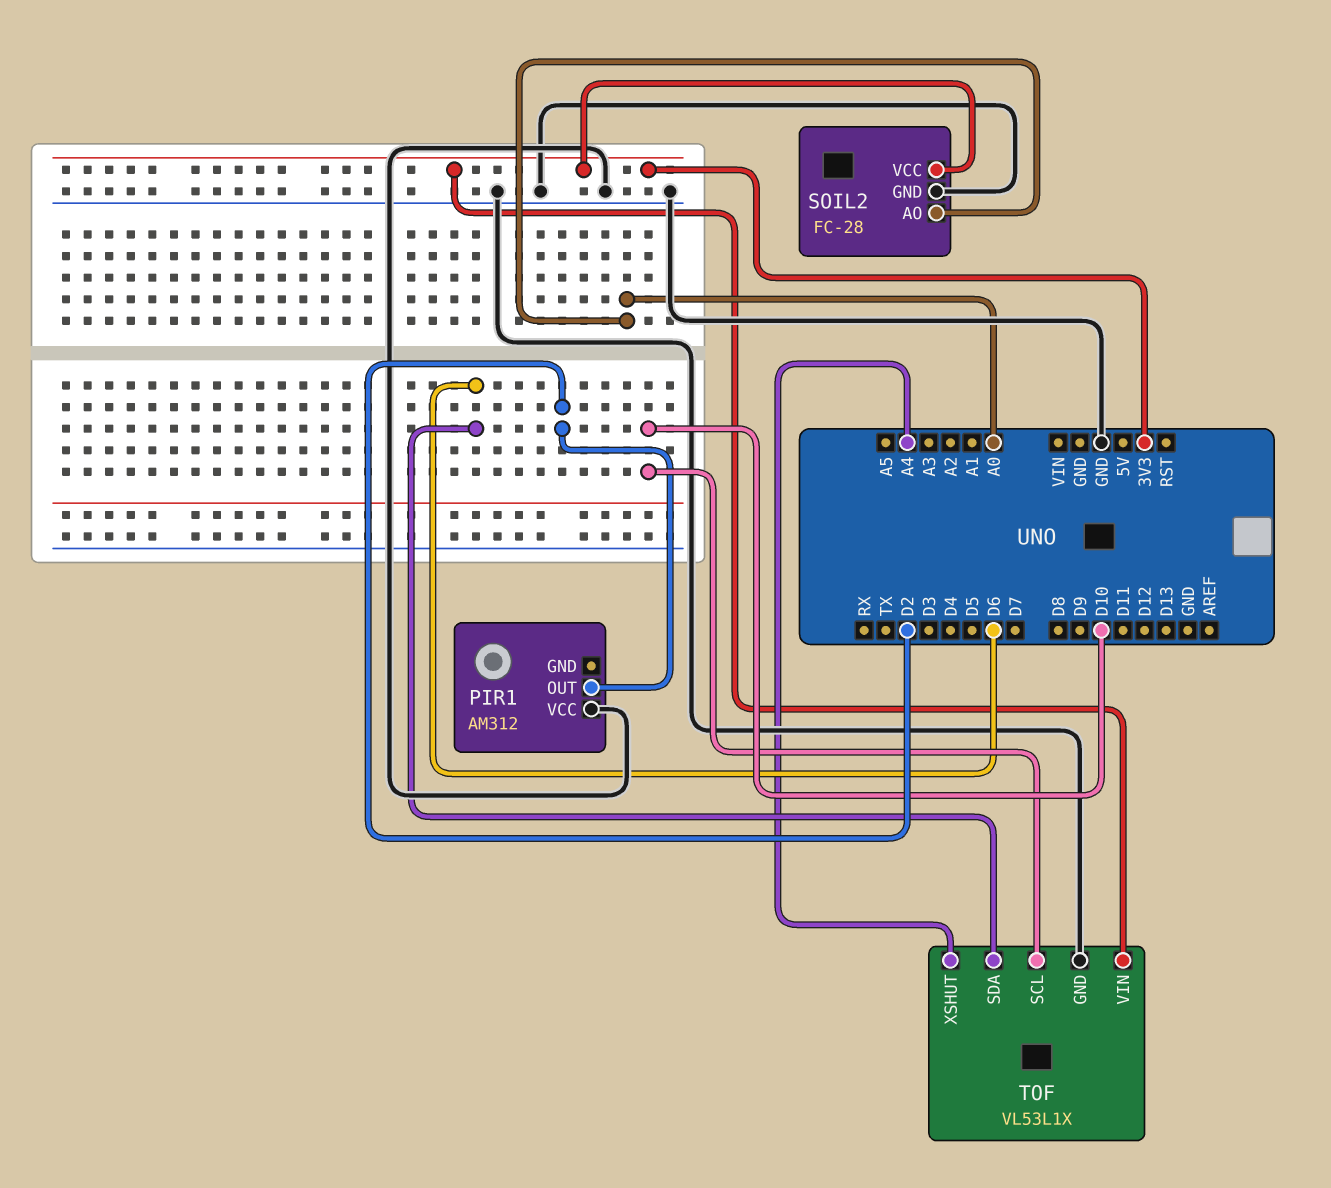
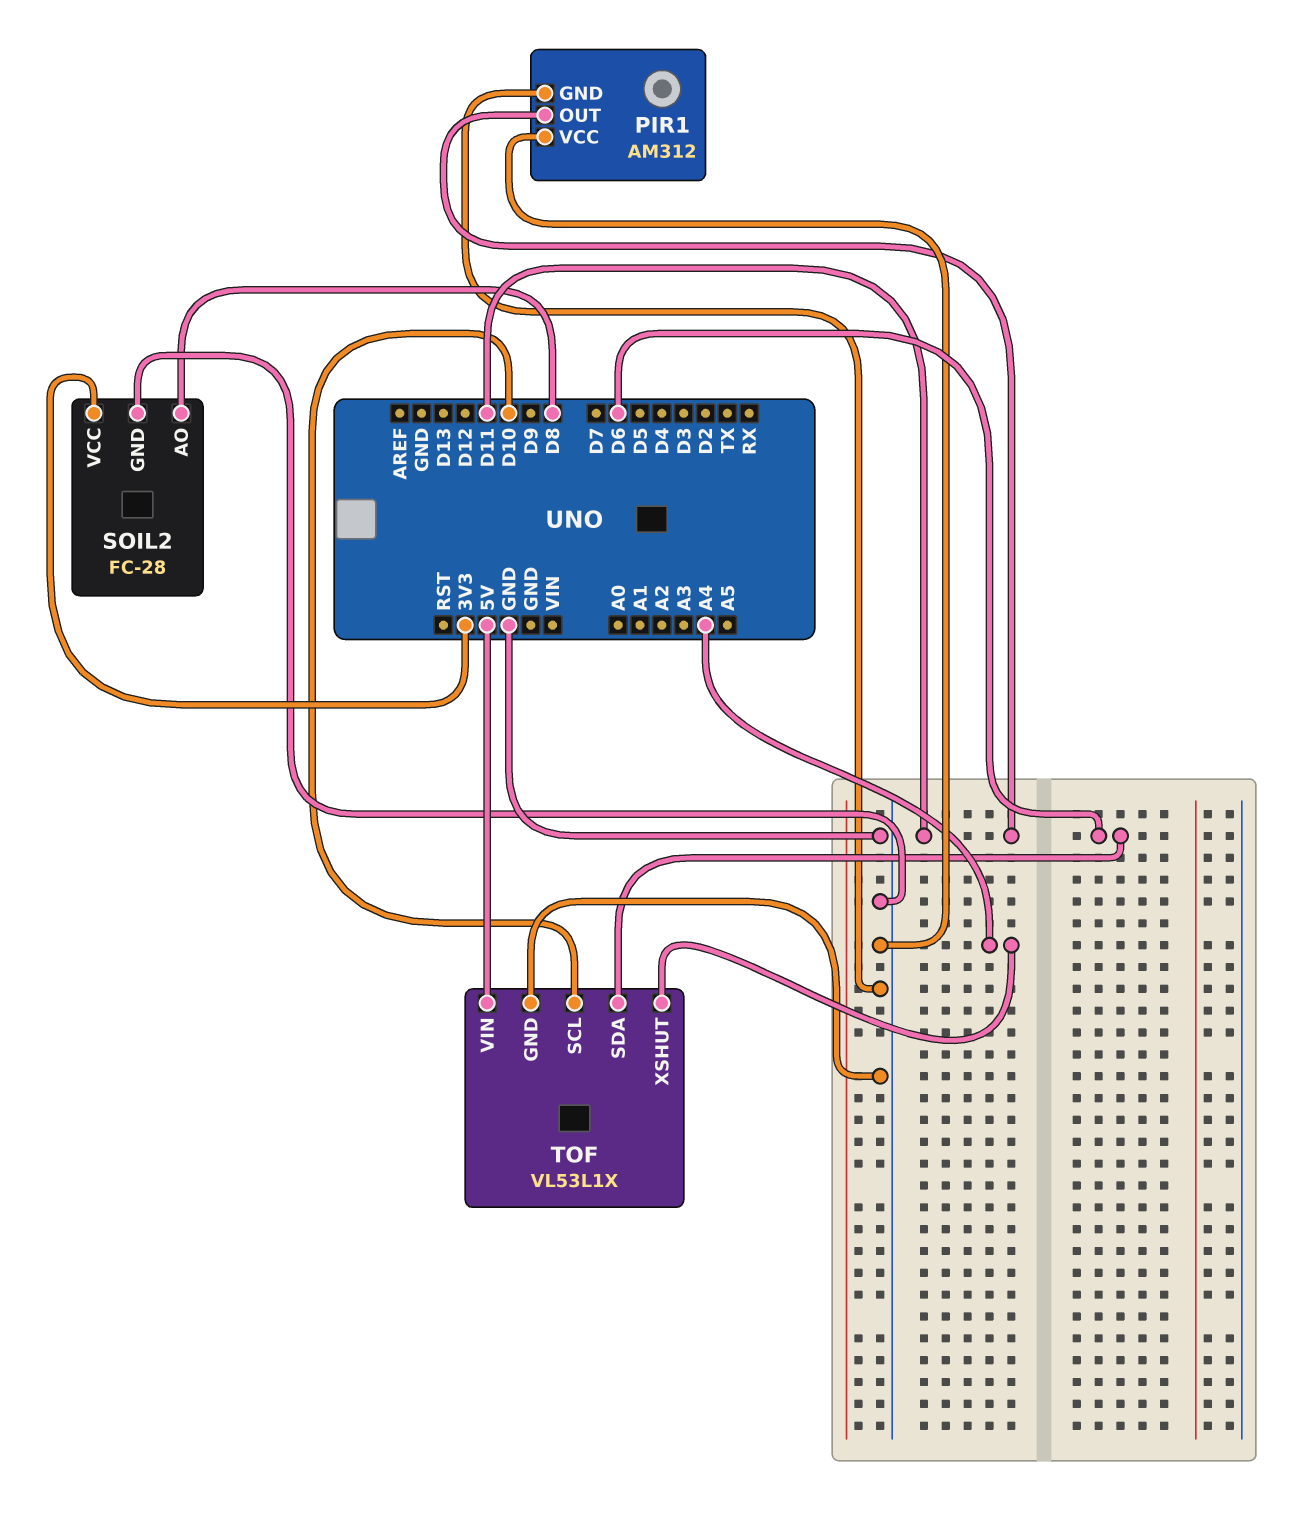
PIR1 pin GND: none -> GND
PIR1 pin OUT: D2 -> D11
SOIL2 pin AO: A0 -> D8
TOF pin VIN: 3V3 -> 5V

